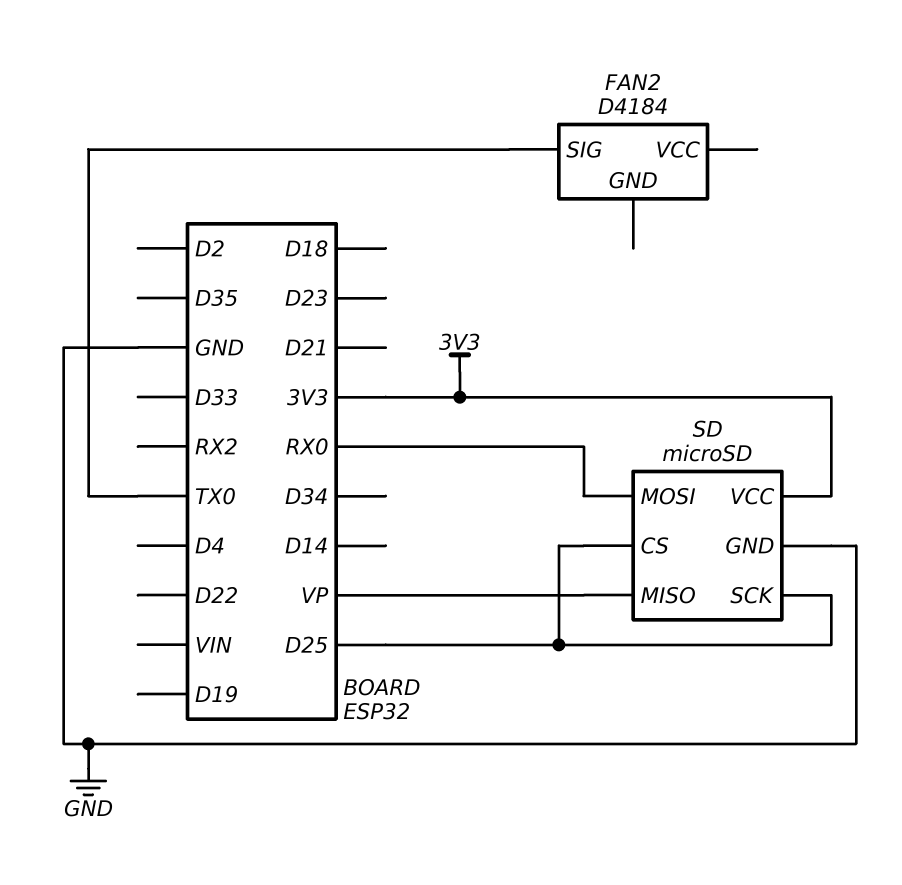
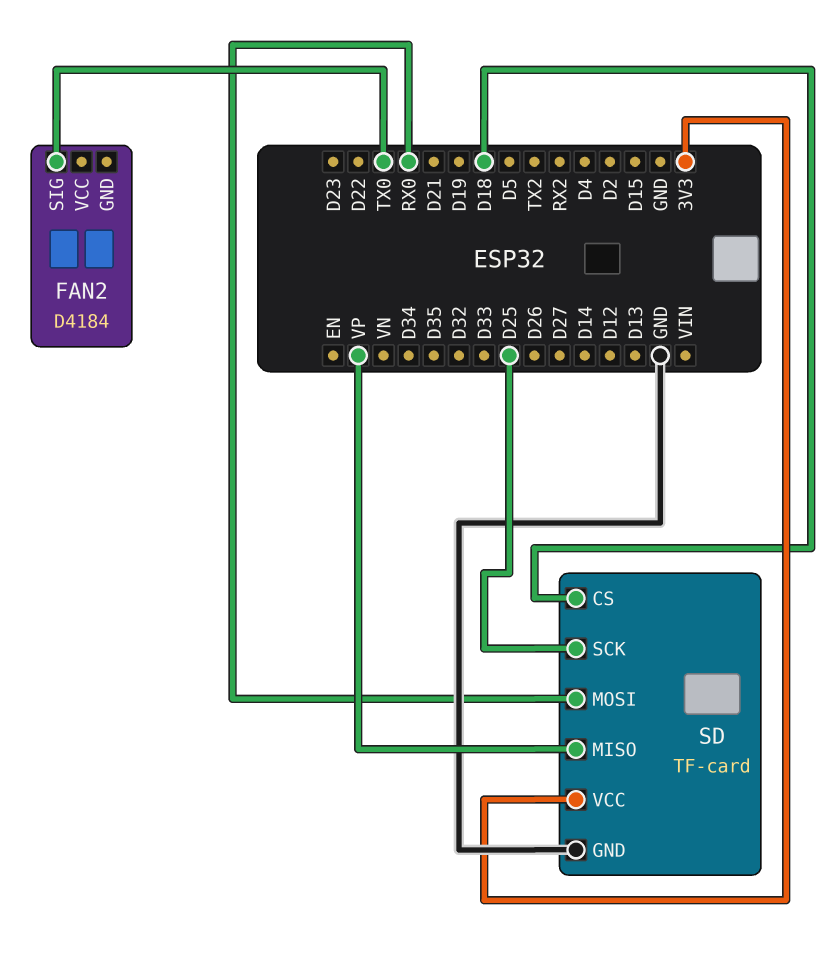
SD: microSD -> TF-card
SD pin CS: D25 -> D18

